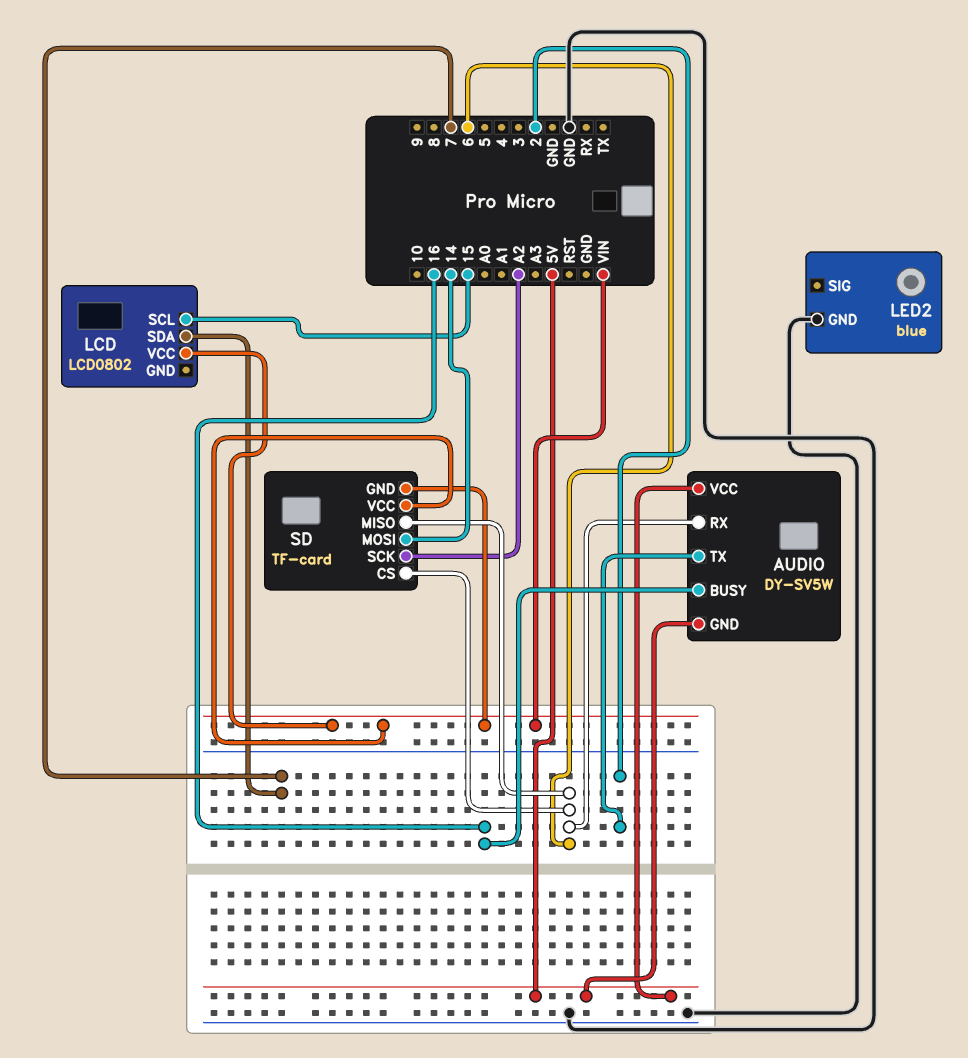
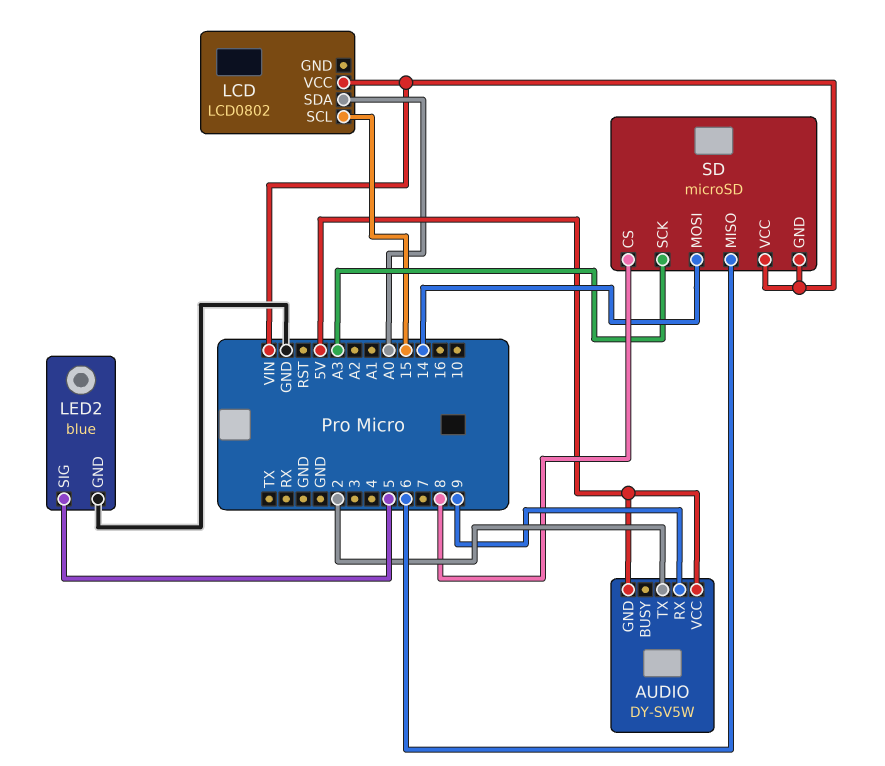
AUDIO pin BUSY: 16 -> none
AUDIO pin RX: 6 -> 9
LCD pin SDA: 7 -> A0
LED2 pin SIG: none -> 5
SD: TF-card -> microSD
SD pin CS: 6 -> 8
SD pin SCK: A2 -> A3

